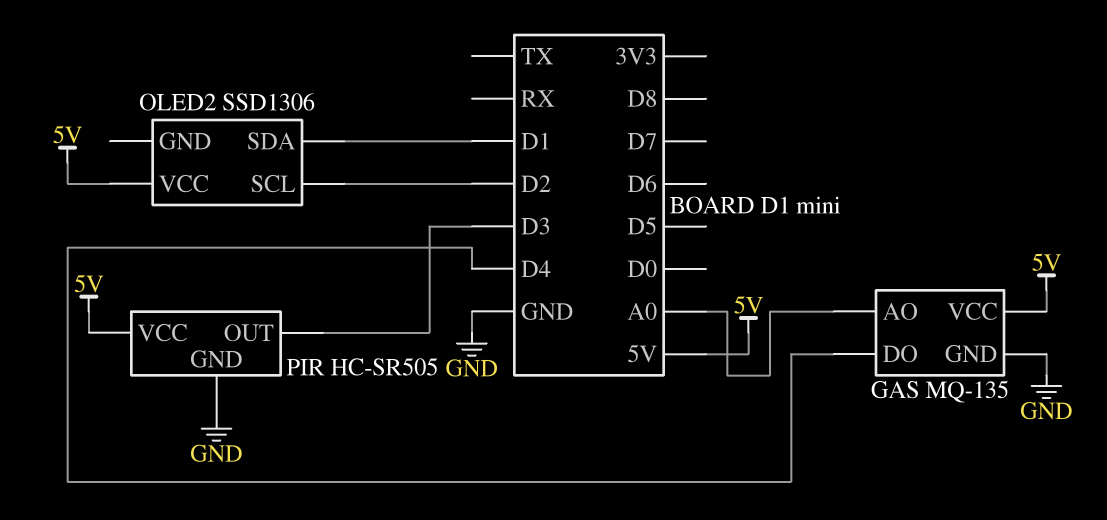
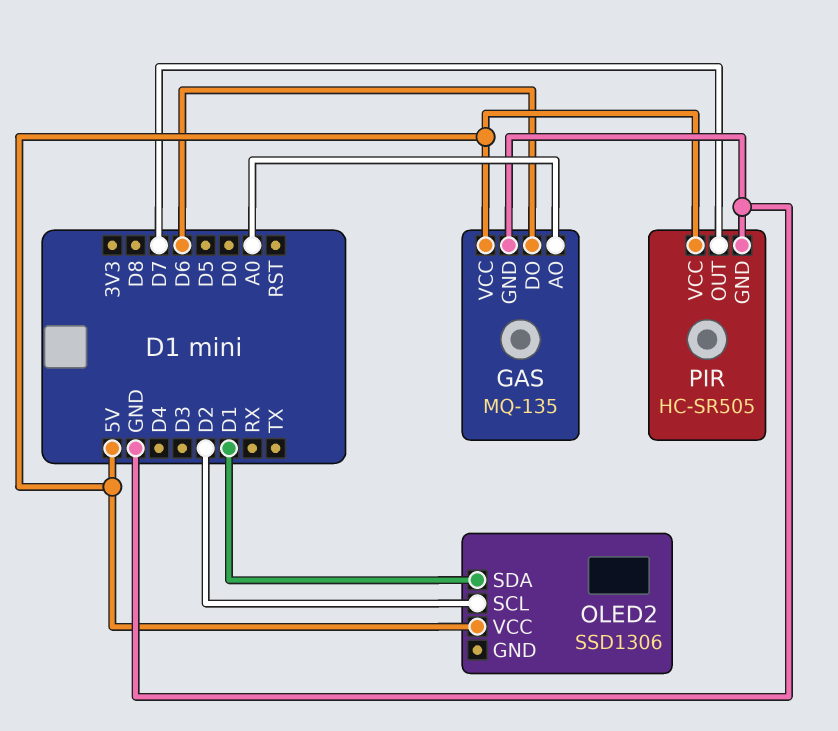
GAS pin DO: D4 -> D6
PIR pin OUT: D3 -> D7

